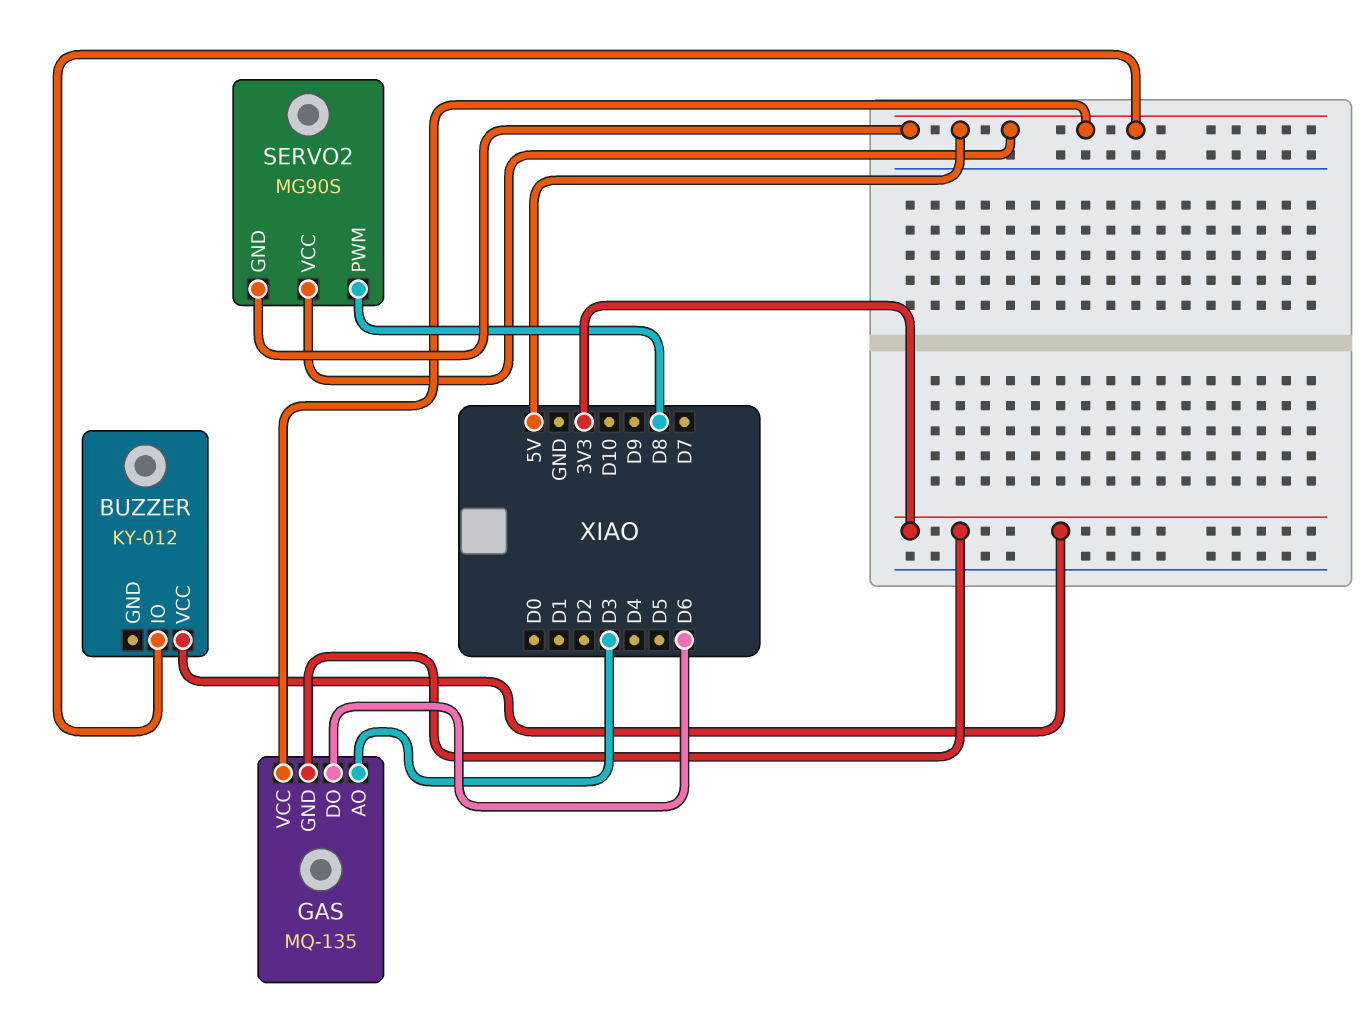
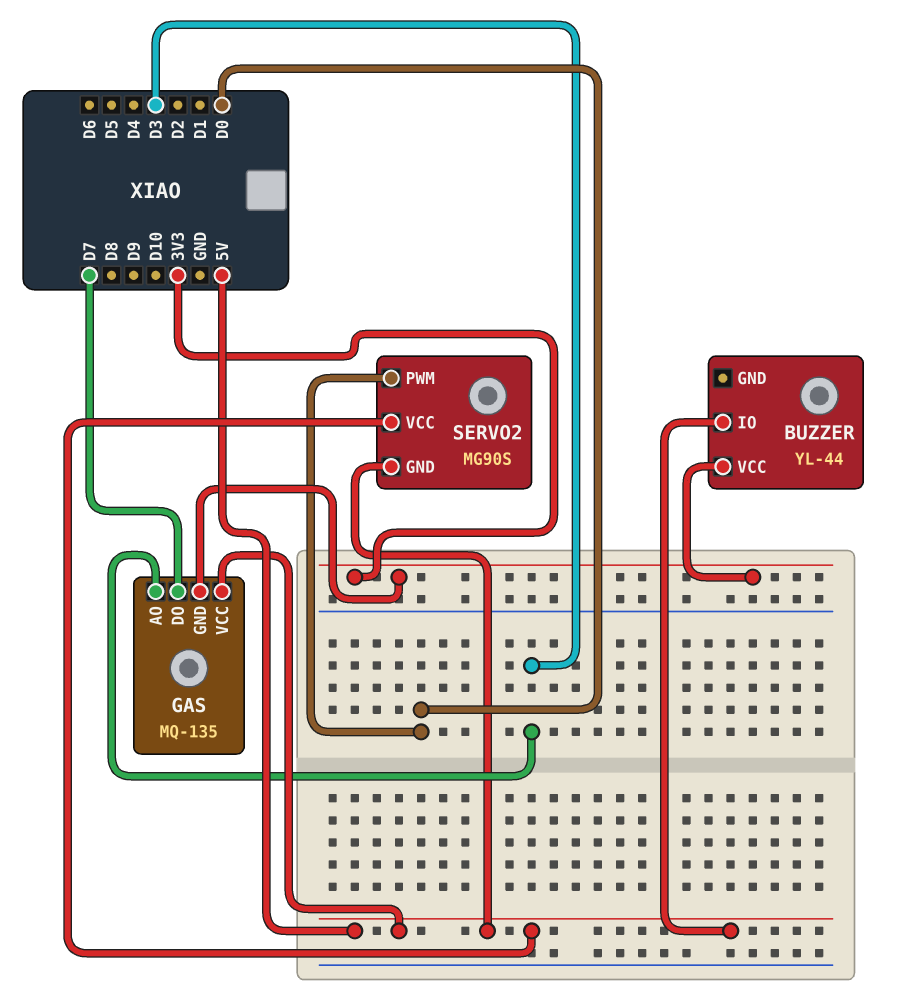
BUZZER: KY-012 -> YL-44
GAS pin DO: D6 -> D7
SERVO2 pin PWM: D8 -> D0

